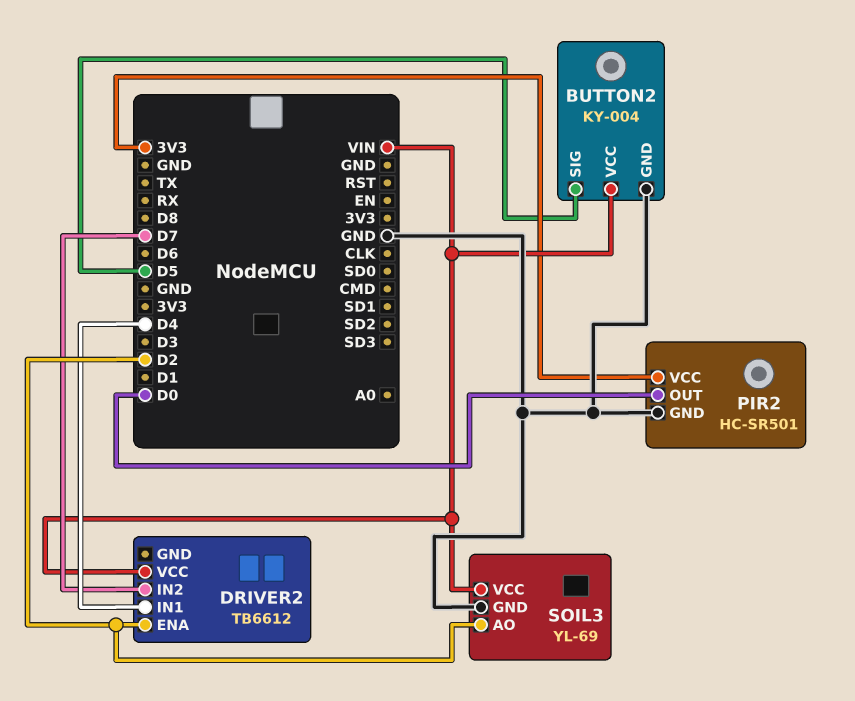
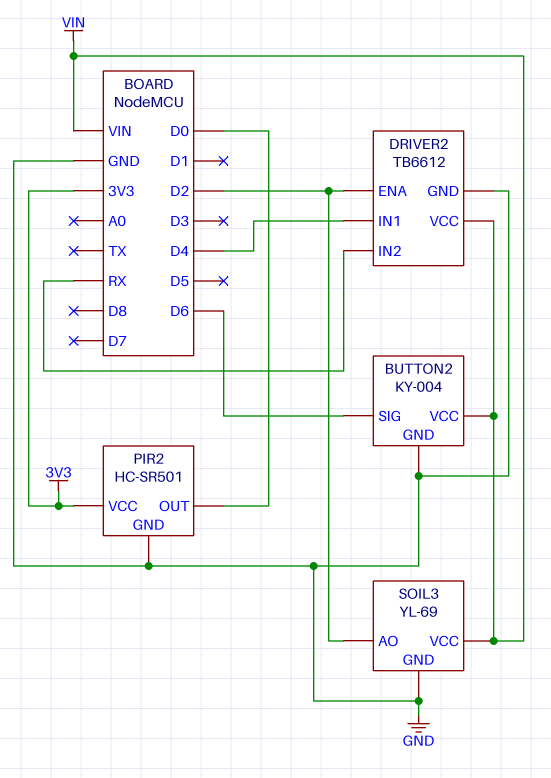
BUTTON2 pin SIG: D5 -> D6
DRIVER2 pin GND: none -> GND
DRIVER2 pin IN2: D7 -> RX

